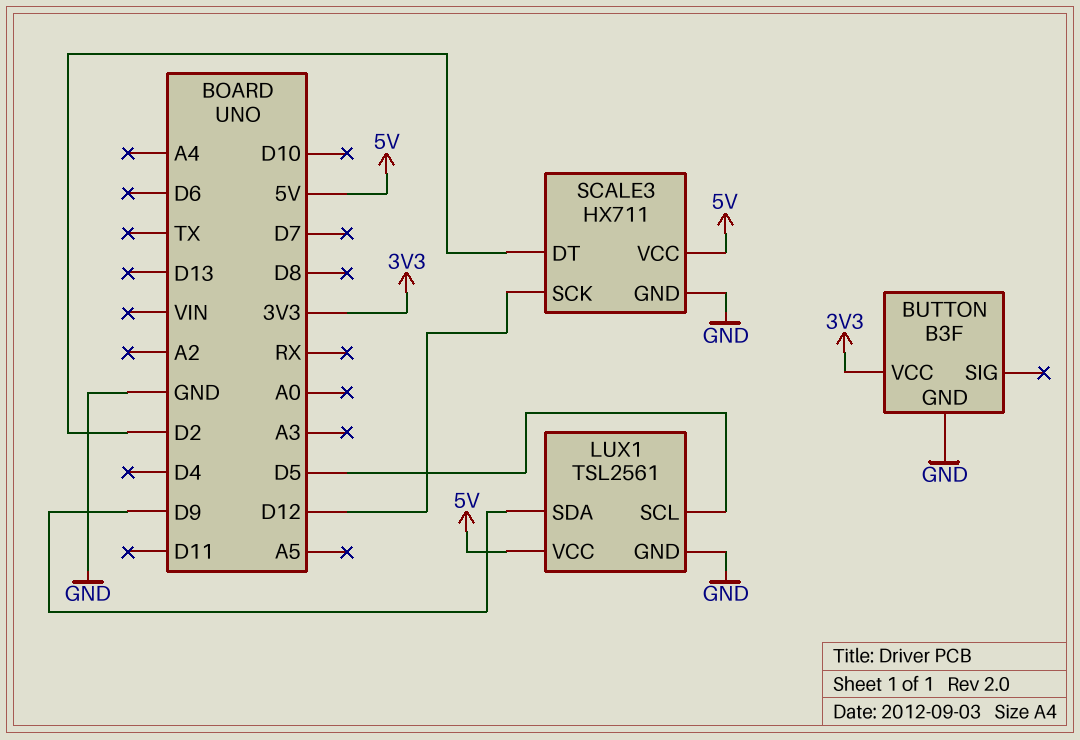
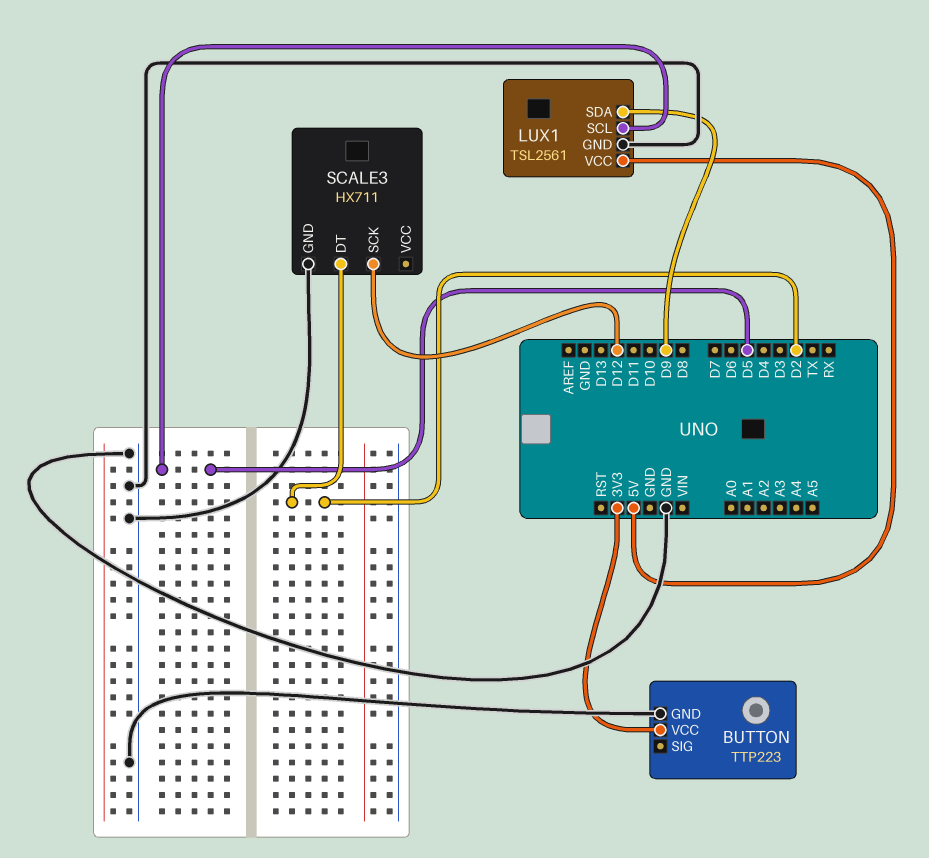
BUTTON: B3F -> TTP223
SCALE3 pin VCC: 5V -> none

